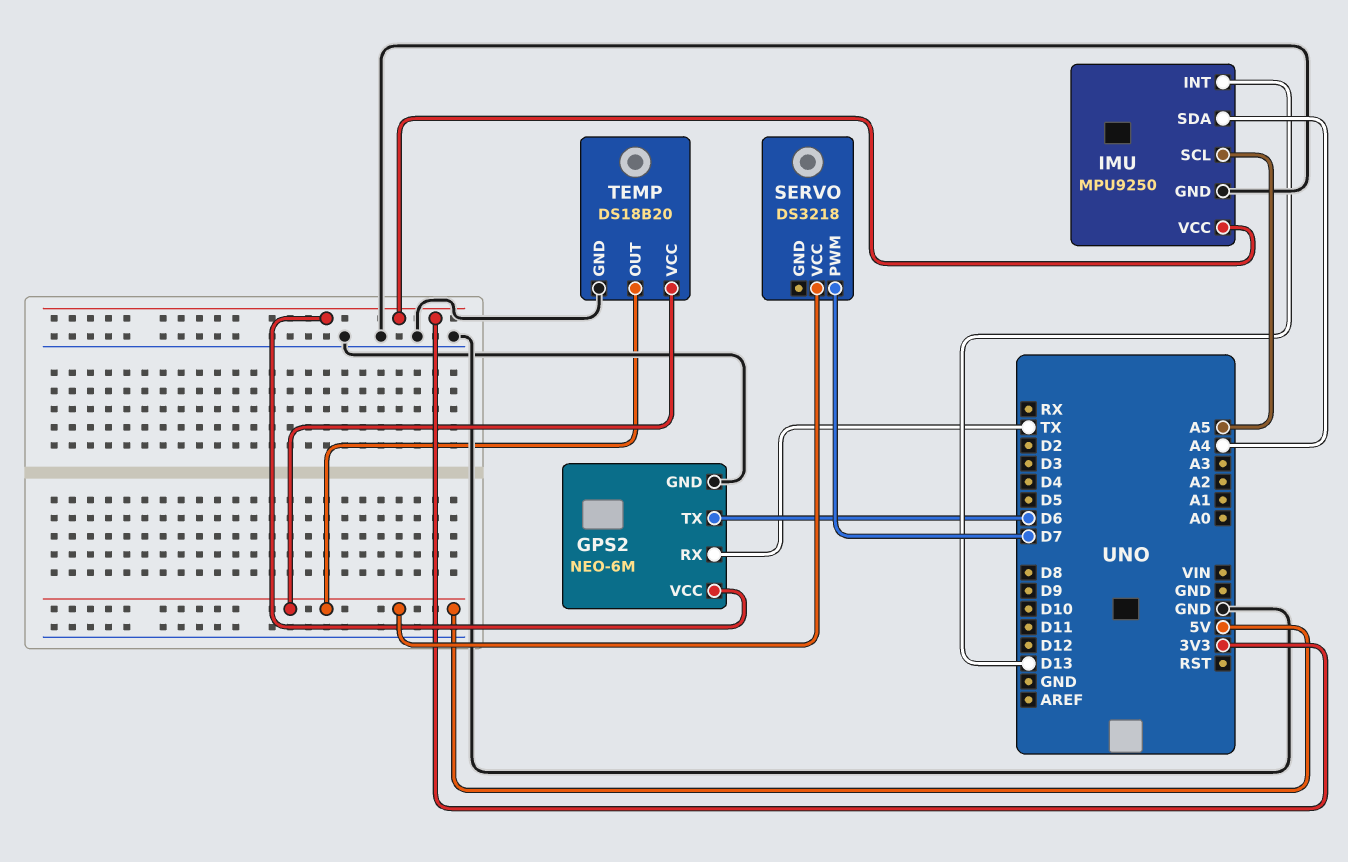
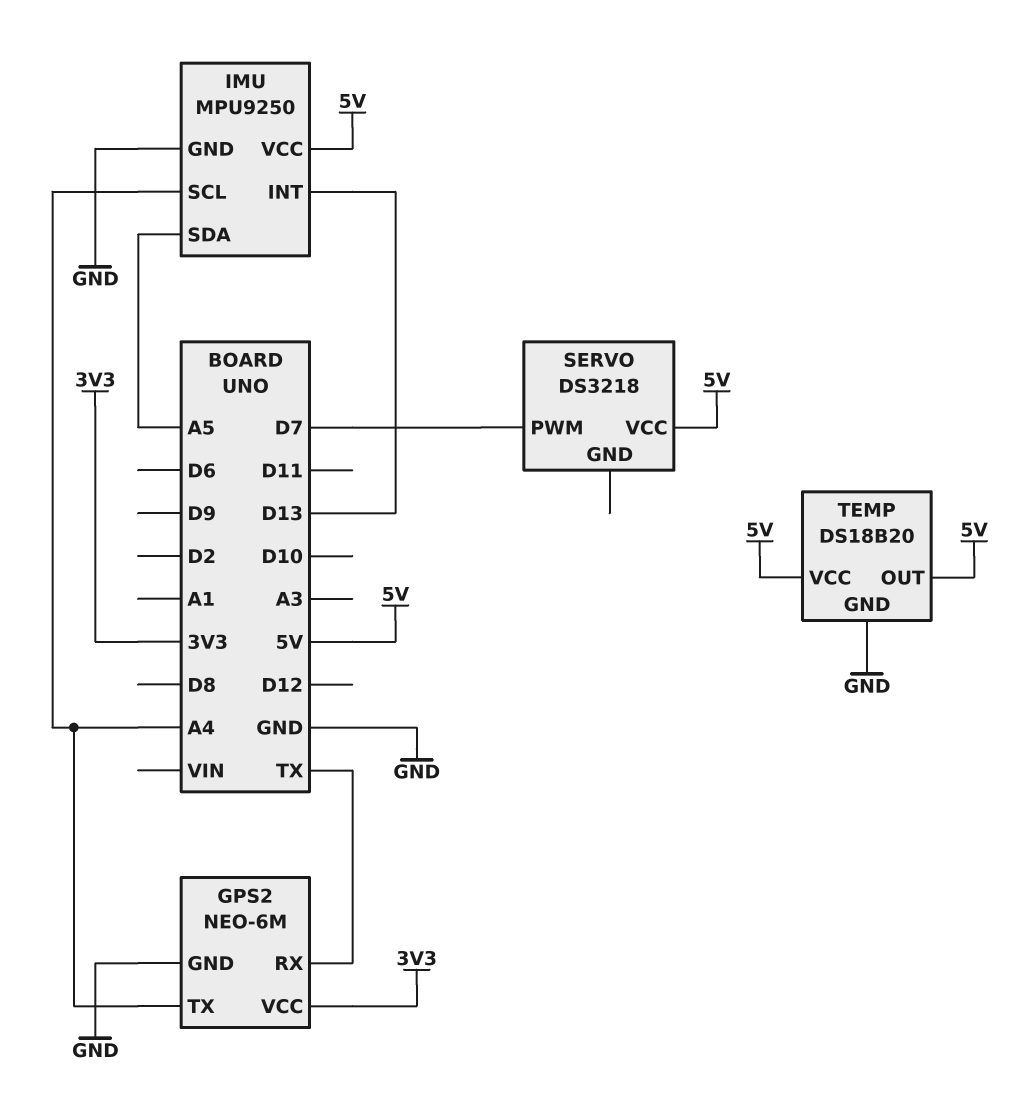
GPS2 pin TX: D6 -> A4
IMU pin SCL: A5 -> A4
IMU pin SDA: A4 -> A5
IMU pin VCC: 3V3 -> 5V

